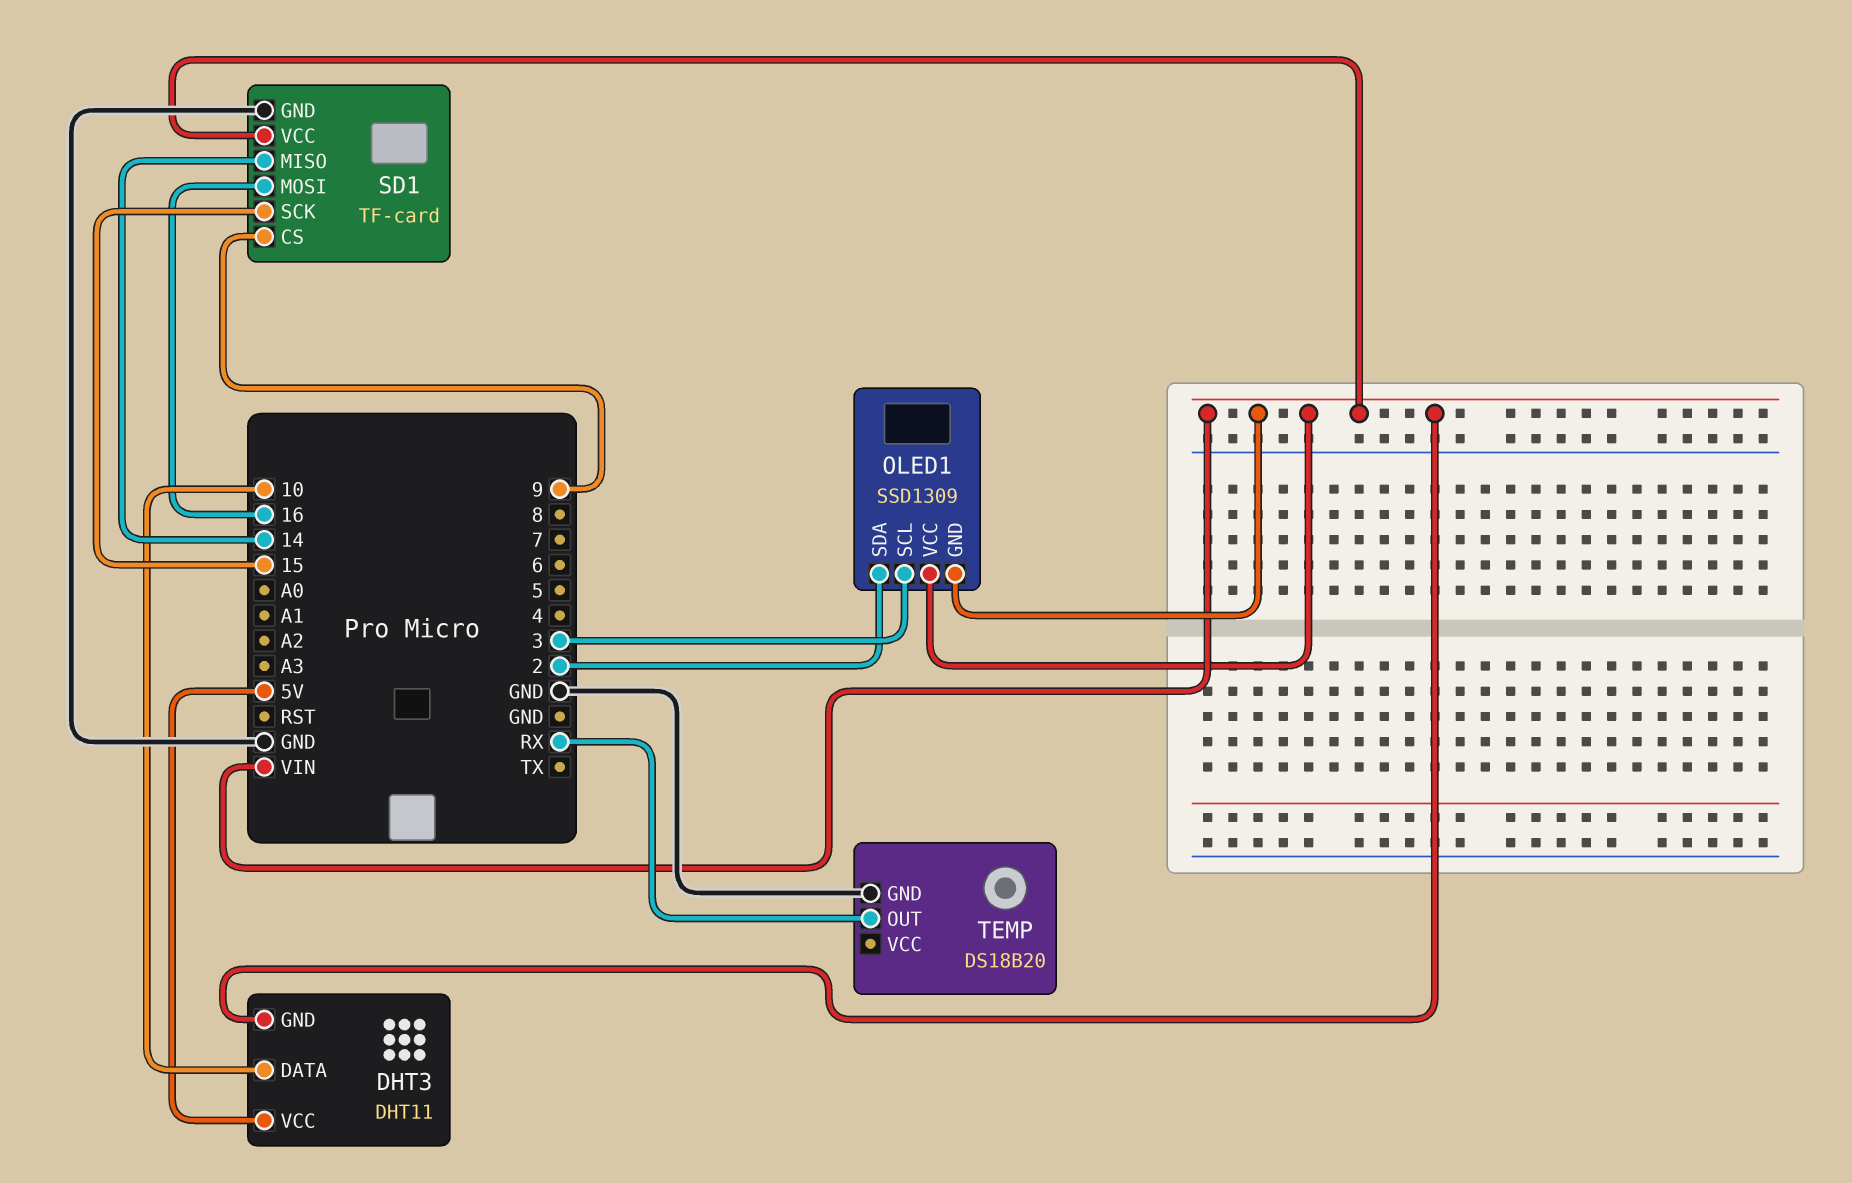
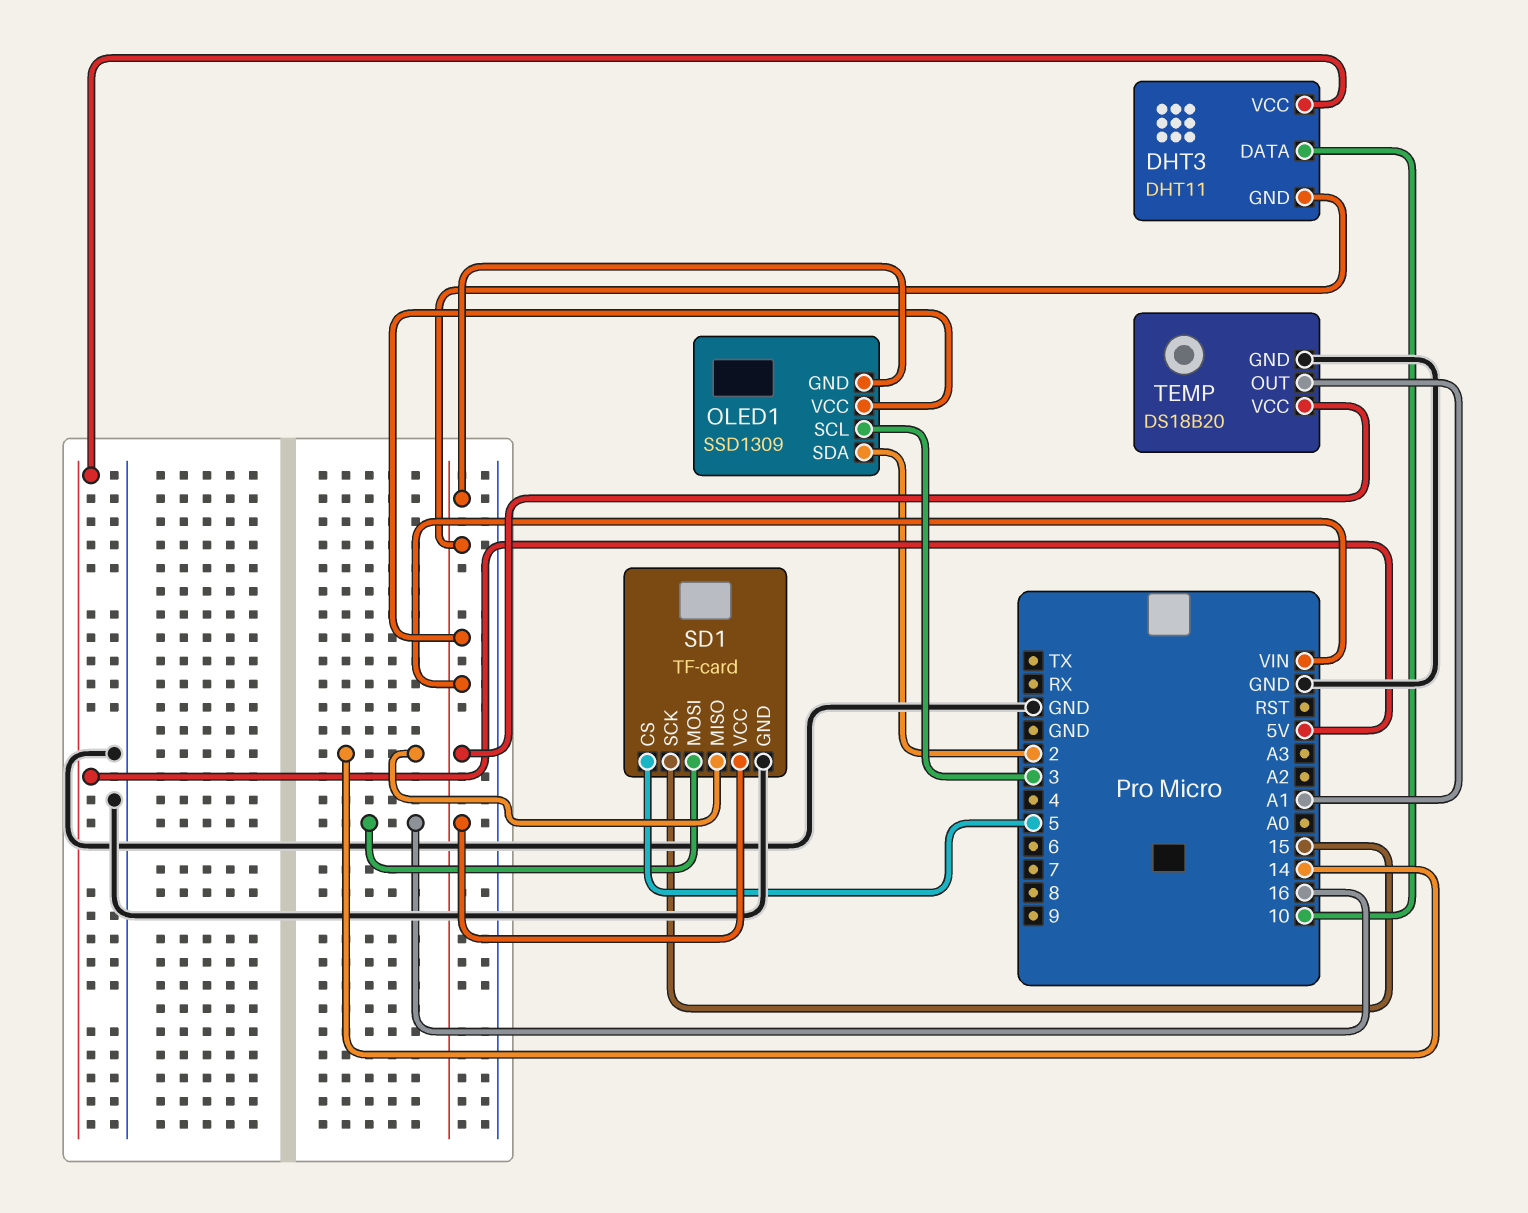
SD1 pin CS: 9 -> 5
TEMP pin OUT: RX -> A1
TEMP pin VCC: none -> VIN

